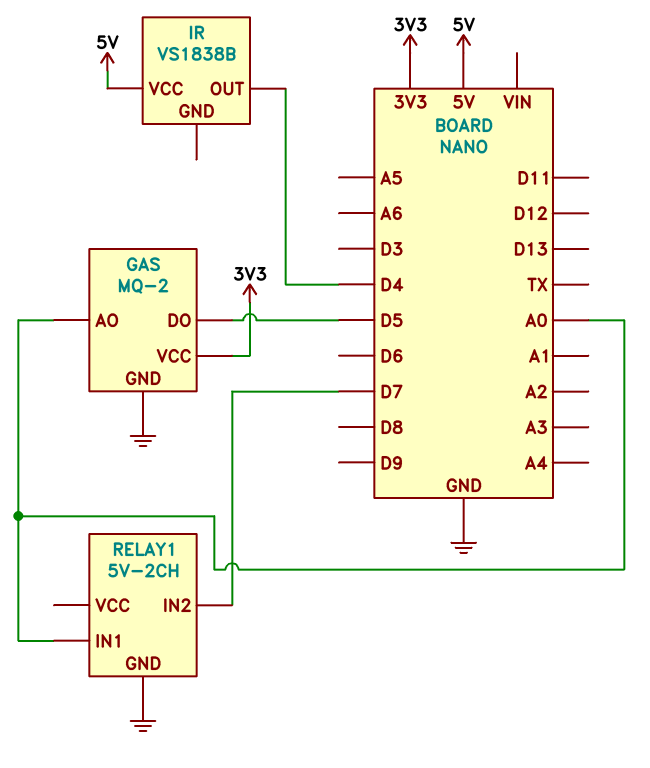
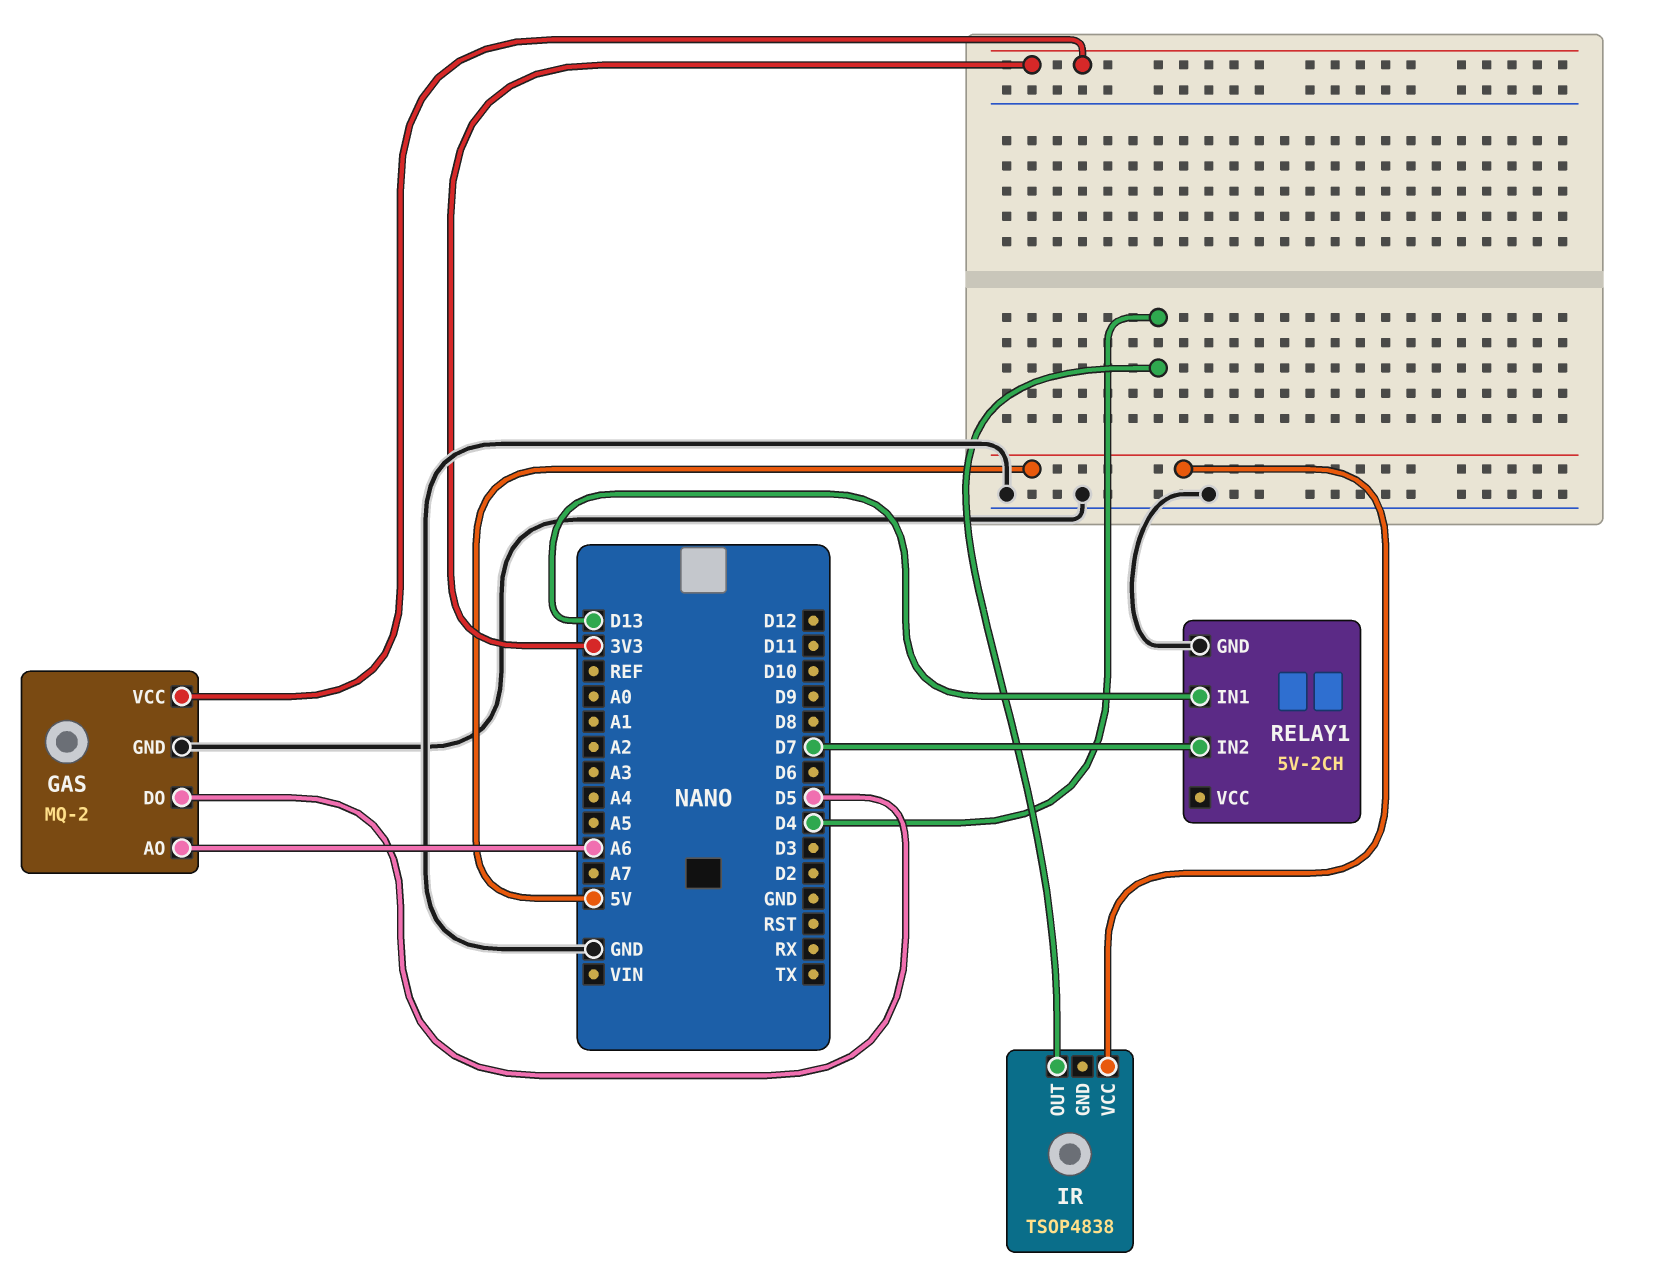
GAS pin AO: A0 -> A6
IR: VS1838B -> TSOP4838
RELAY1 pin IN1: A0 -> D13

